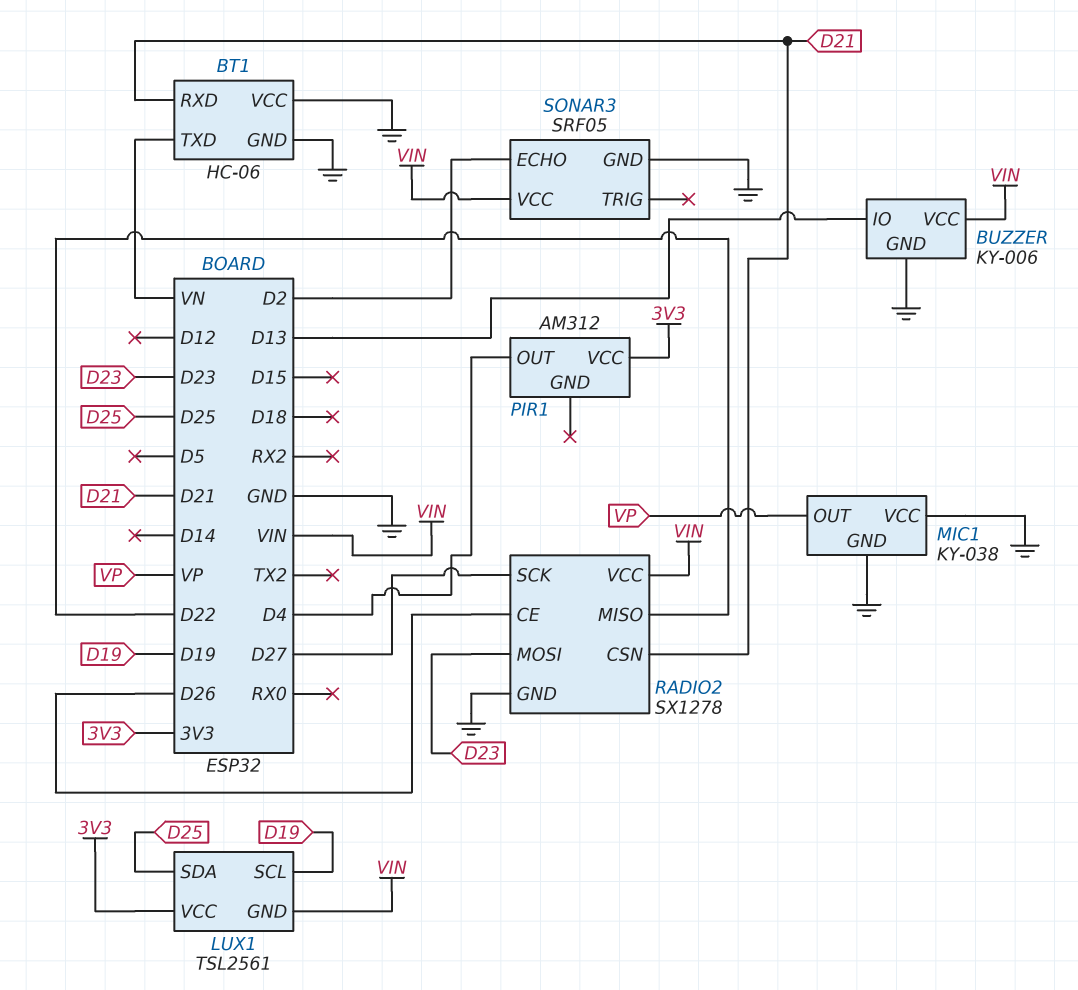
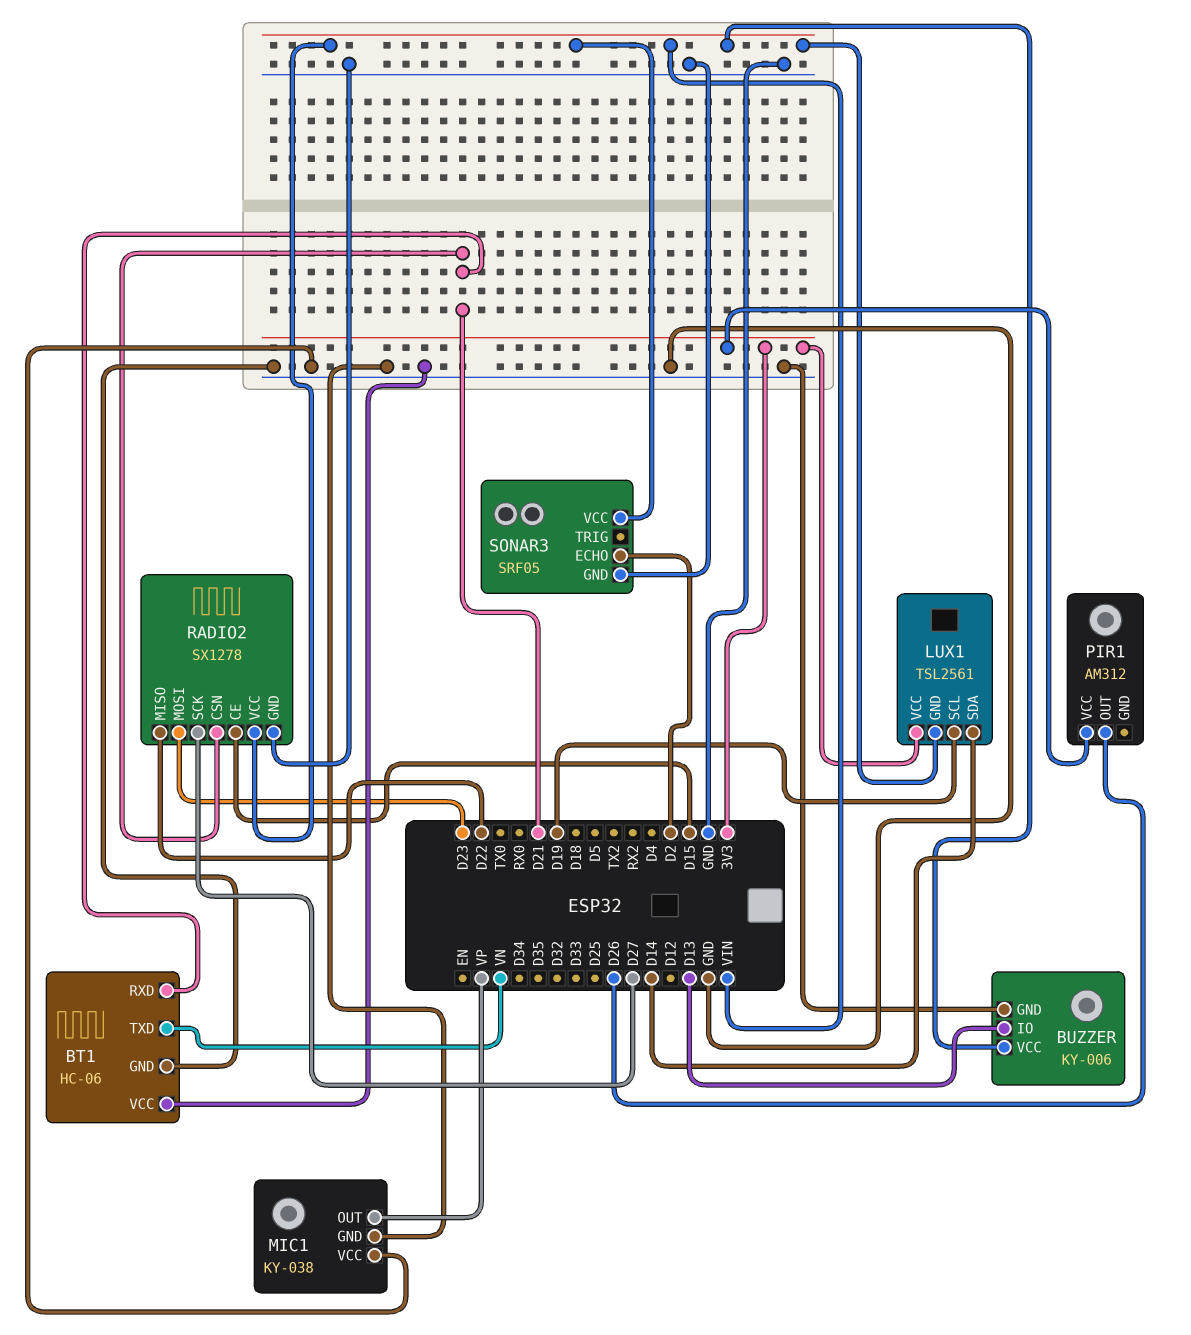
LUX1 pin SDA: D25 -> D14
PIR1 pin OUT: D4 -> D26
RADIO2 pin CE: D26 -> D15

